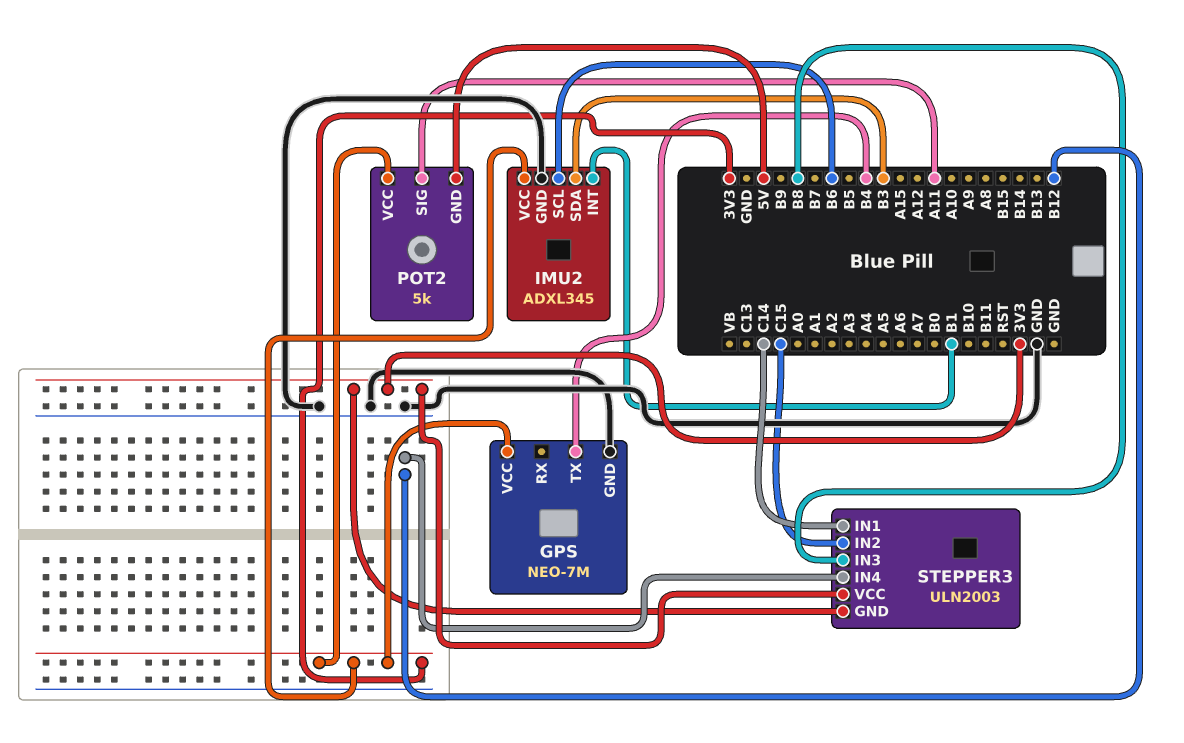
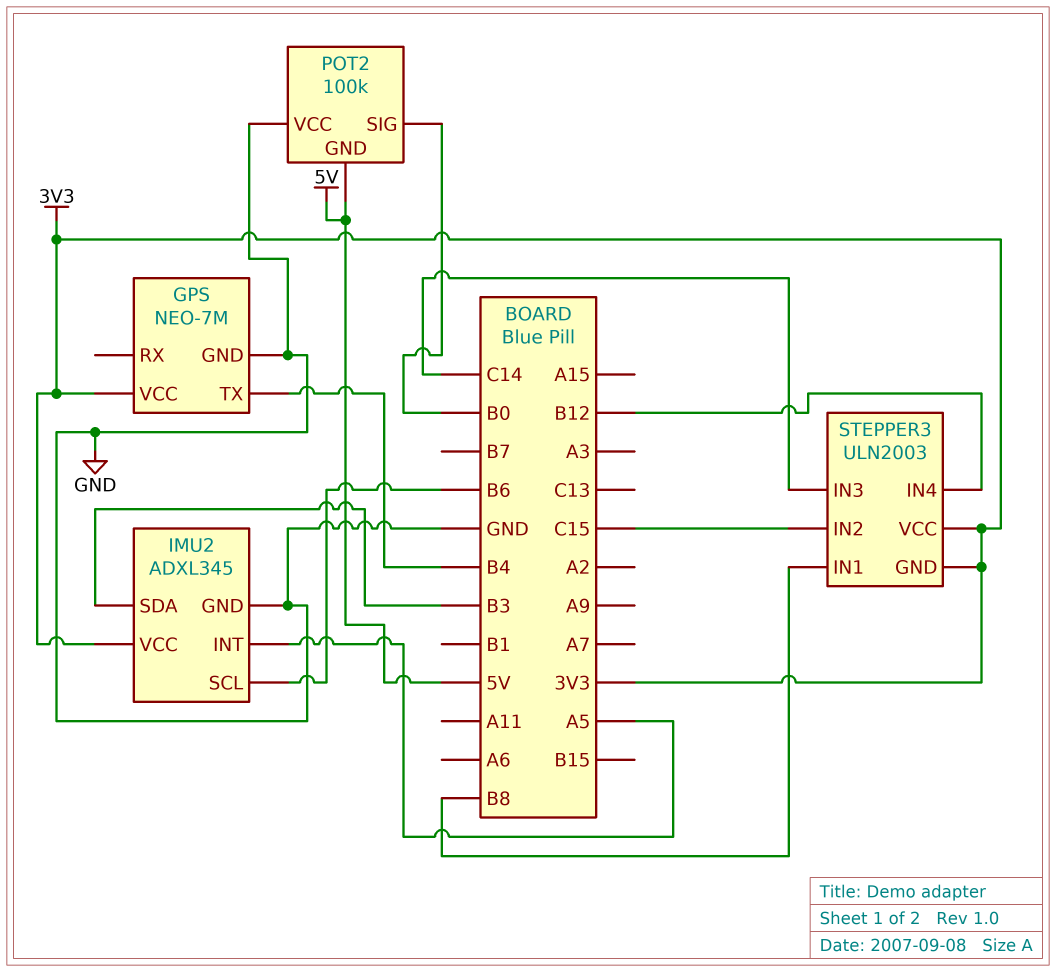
IMU2 pin INT: B1 -> A5
POT2: 5k -> 100k
POT2 pin SIG: A11 -> B0
POT2 pin VCC: 3V3 -> GND
STEPPER3 pin IN1: C14 -> B8
STEPPER3 pin IN3: B8 -> C14

